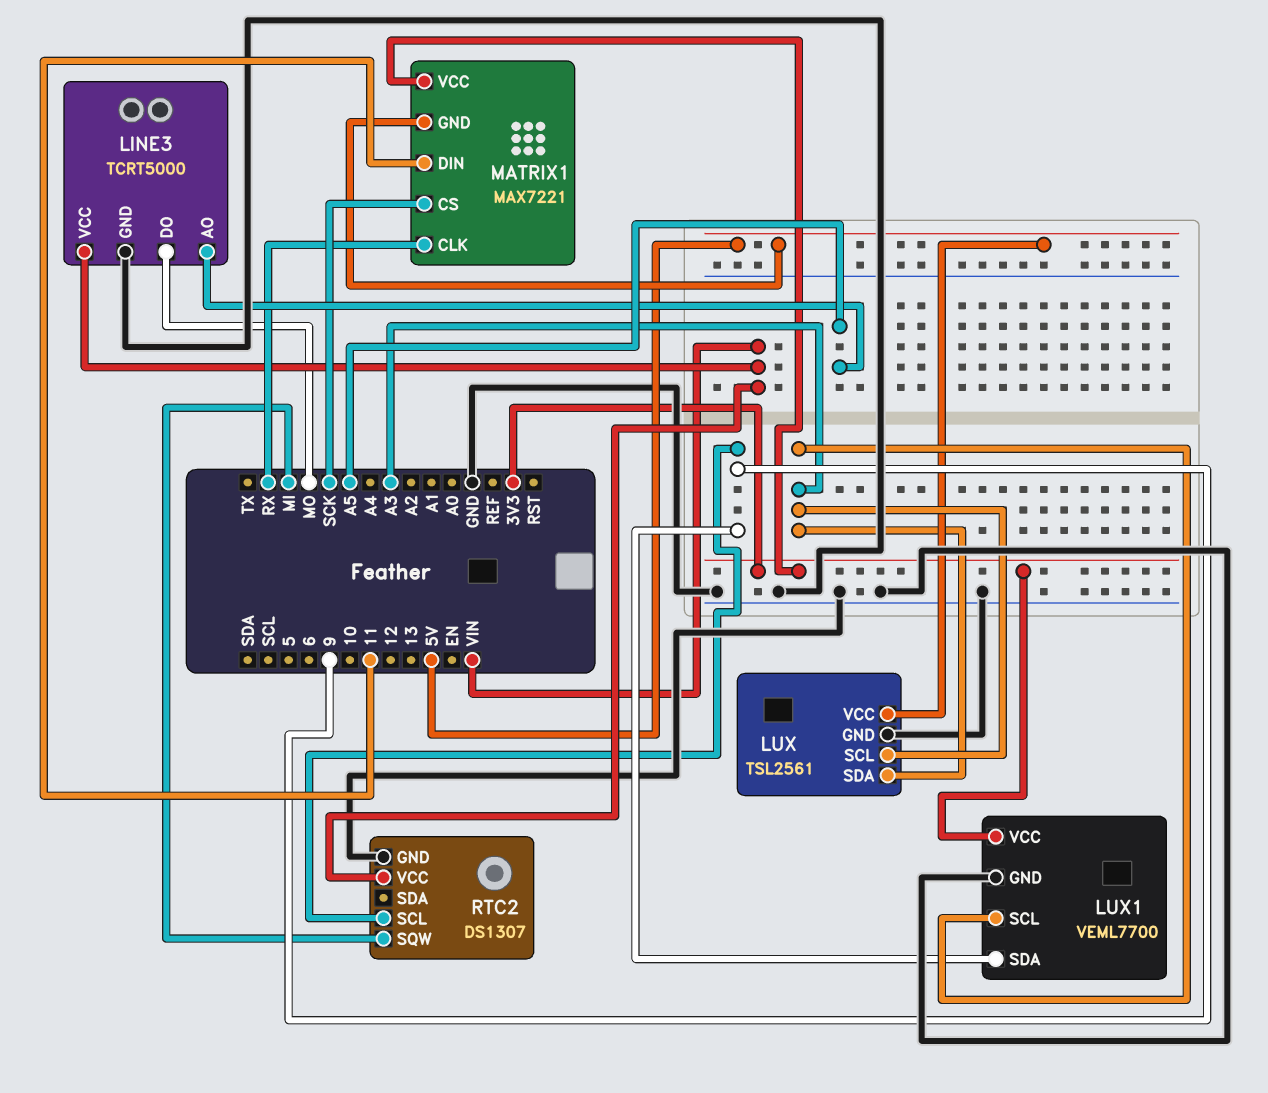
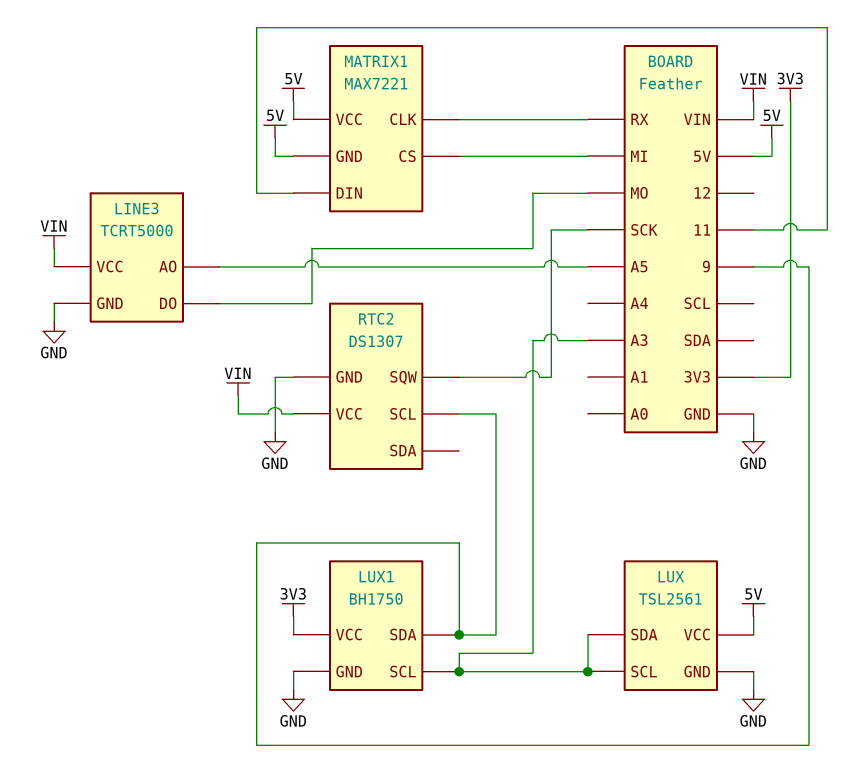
LUX1: VEML7700 -> BH1750
MATRIX1 pin CS: SCK -> MI
MATRIX1 pin VCC: 3V3 -> 5V
RTC2 pin SQW: MI -> SCK

